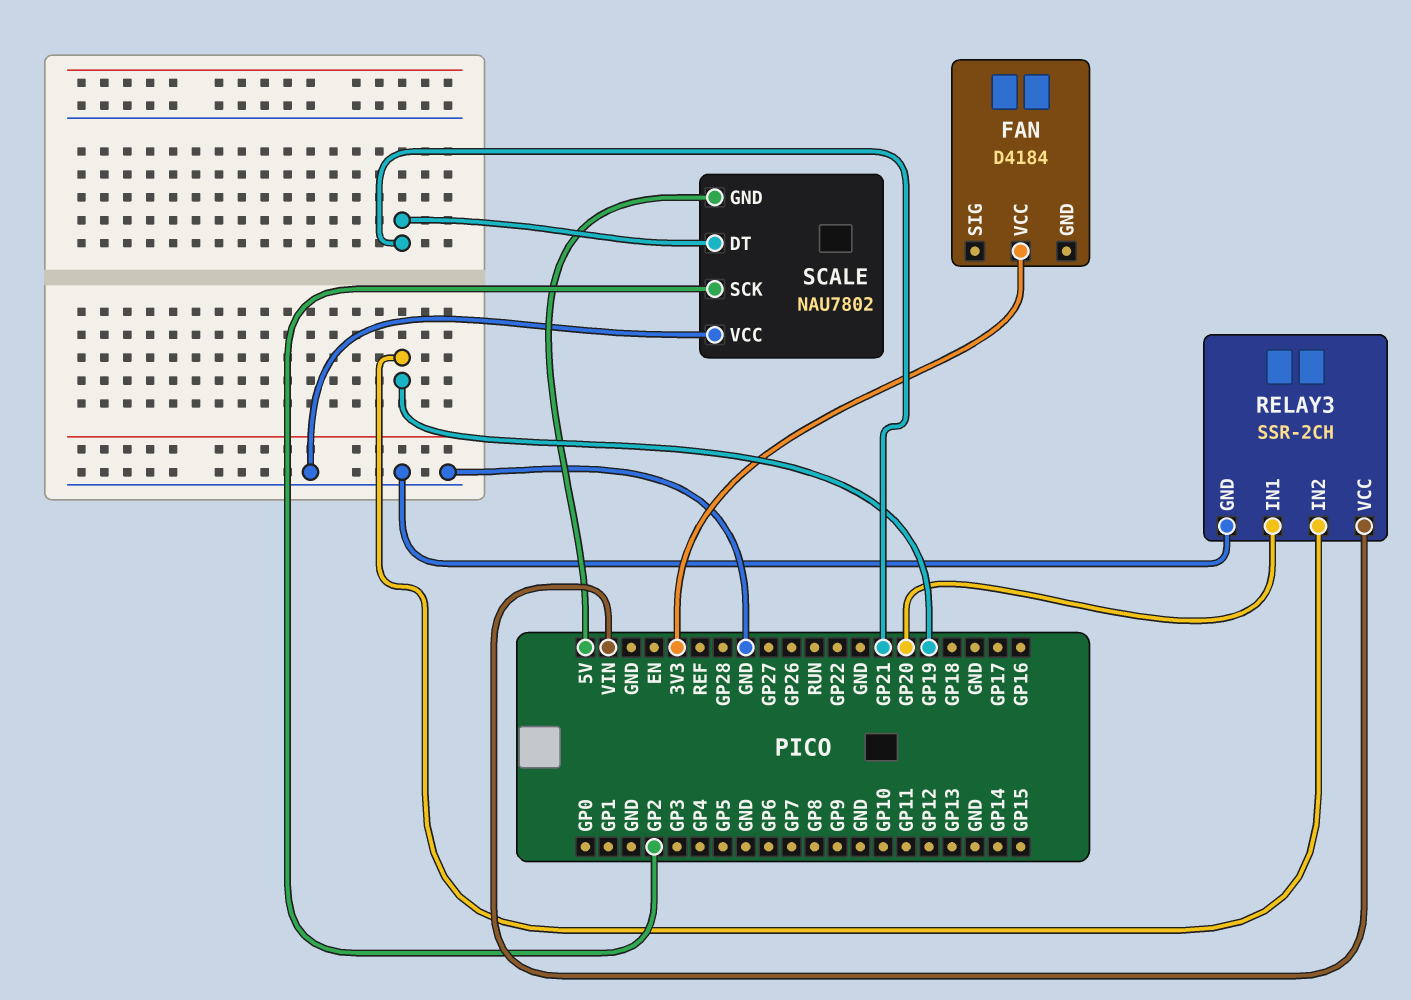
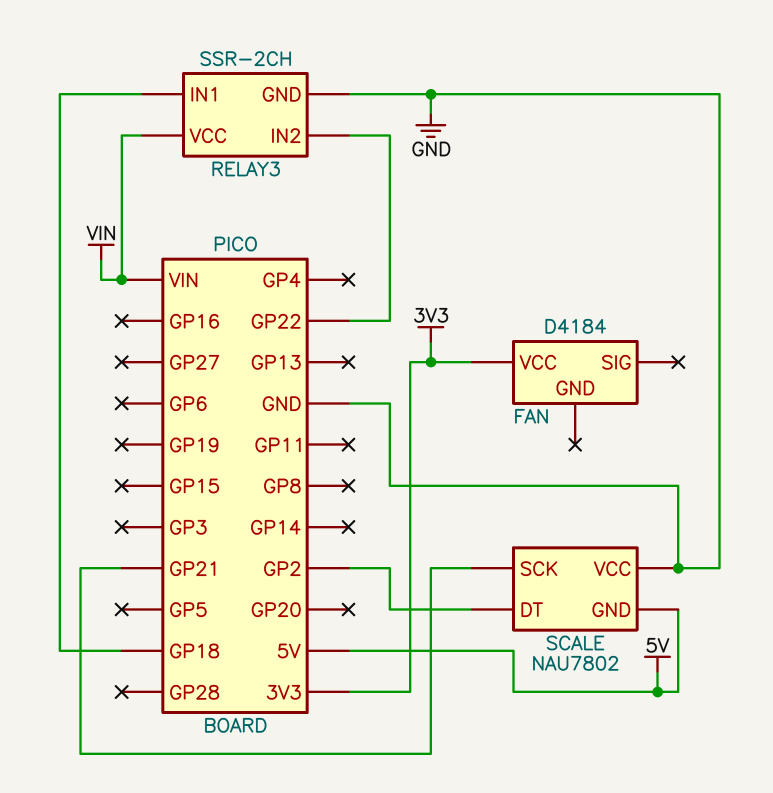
RELAY3 pin IN1: GP20 -> GP18
RELAY3 pin IN2: GP19 -> GP22
SCALE pin DT: GP21 -> GP2
SCALE pin SCK: GP2 -> GP21

